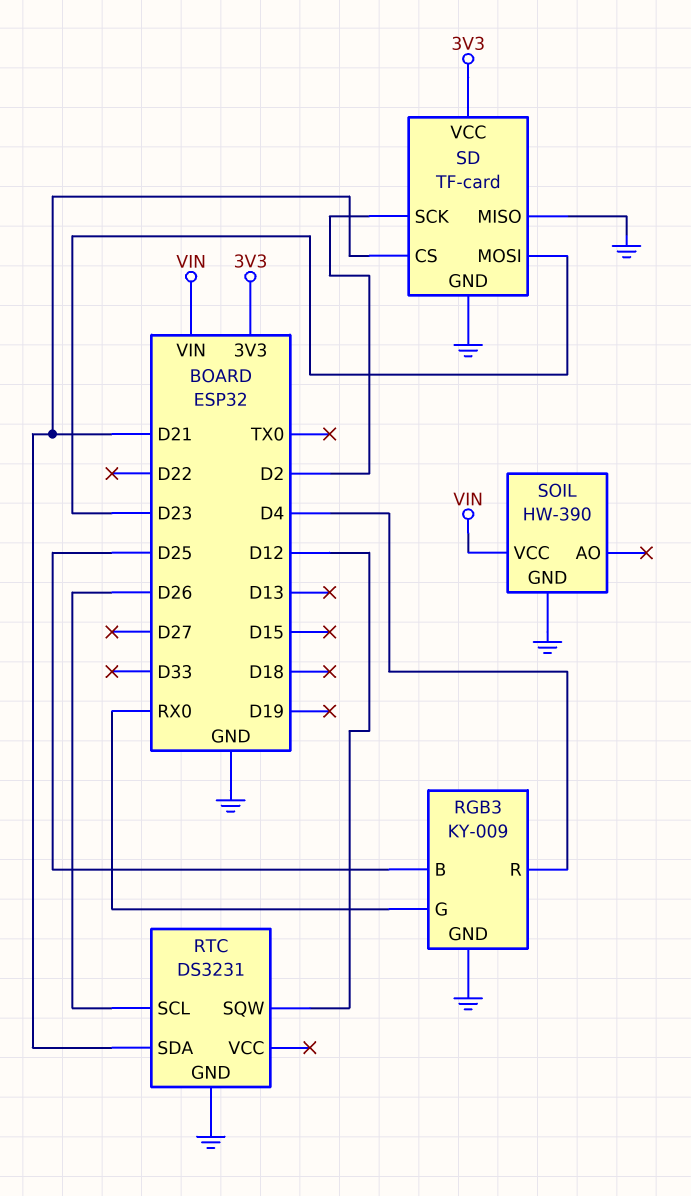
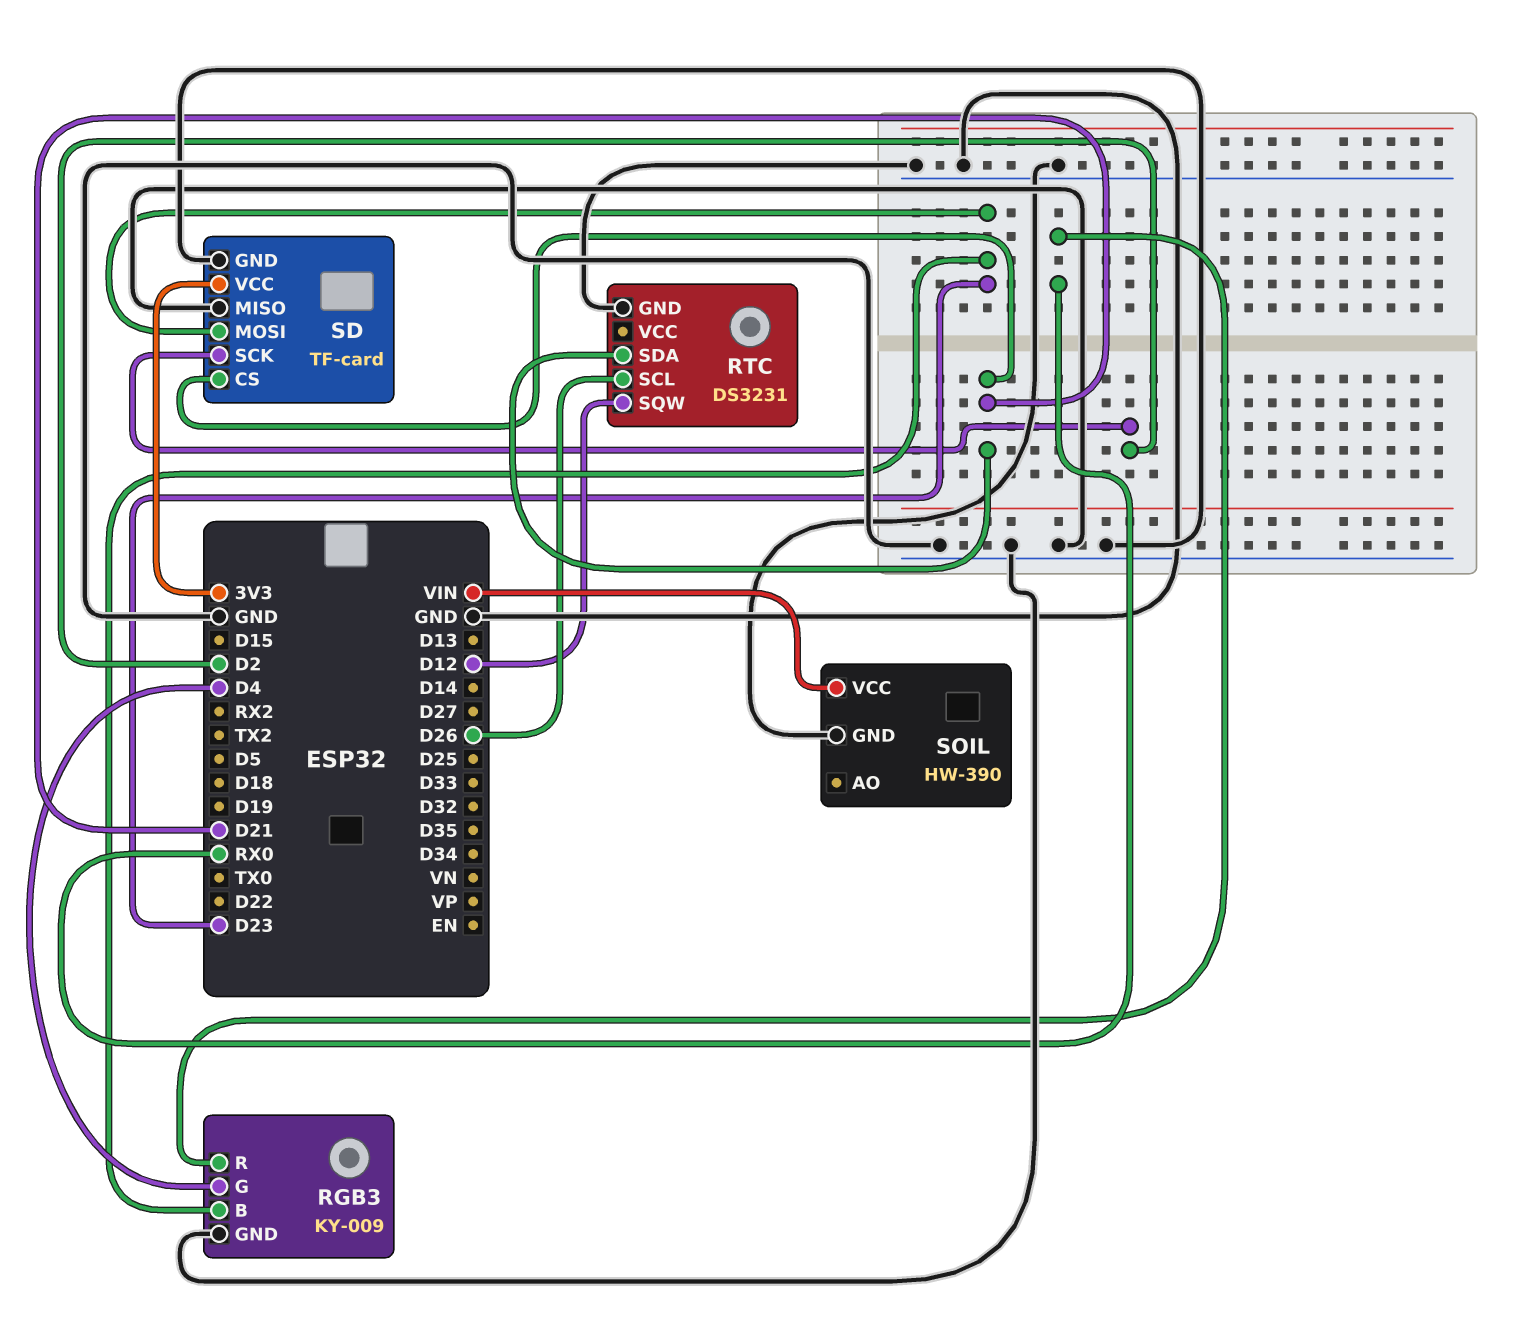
RGB3 pin B: D25 -> D23
RGB3 pin G: RX0 -> D4
RGB3 pin R: D4 -> RX0

